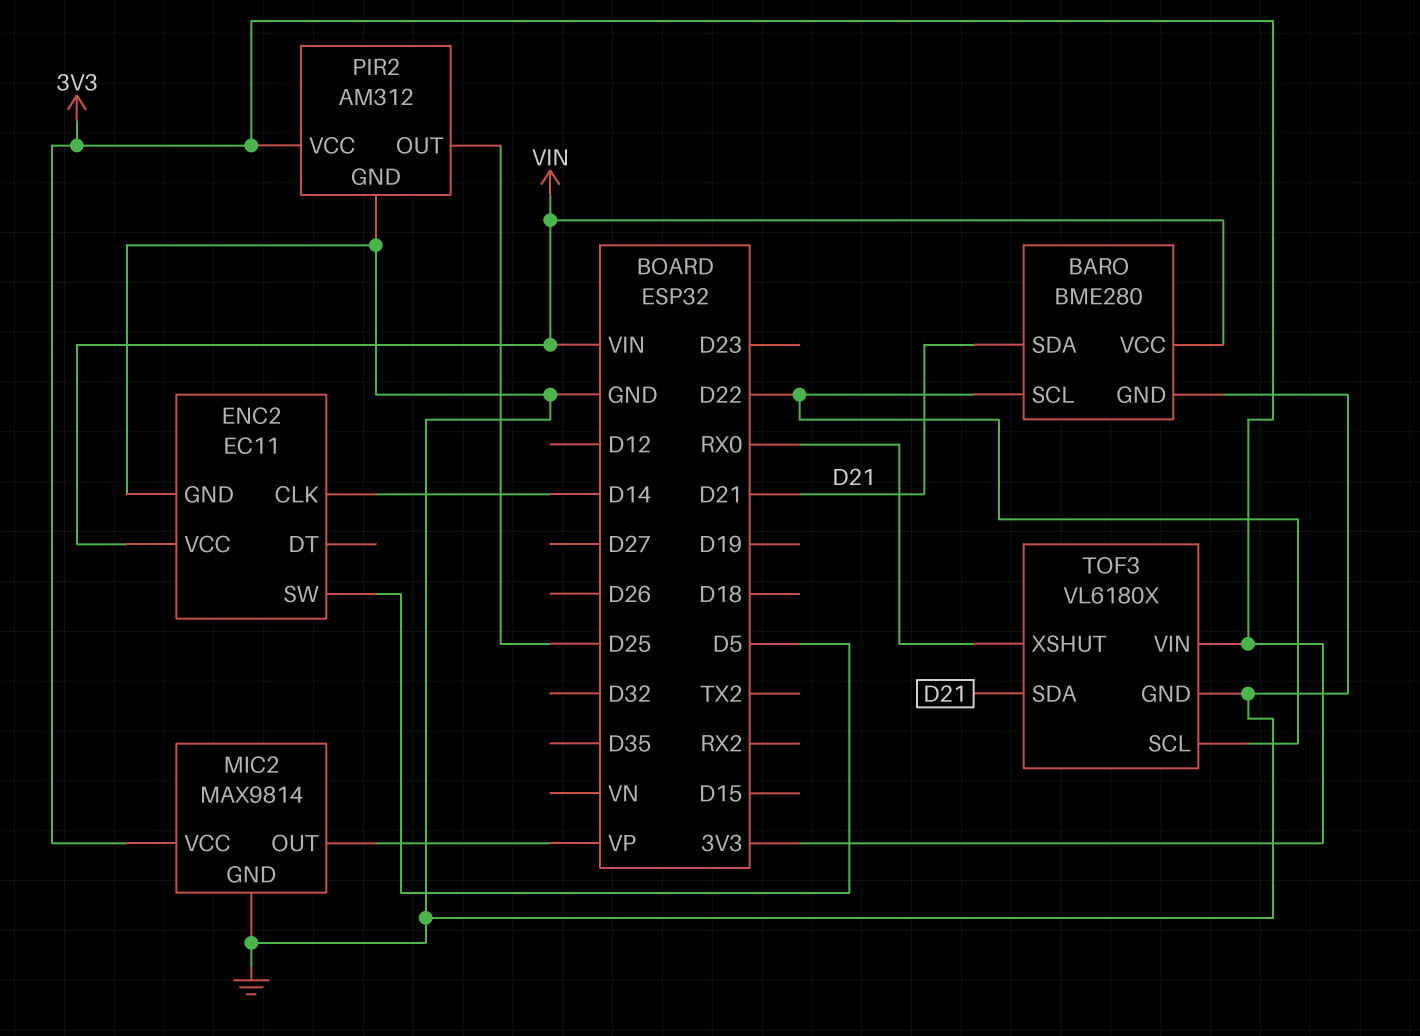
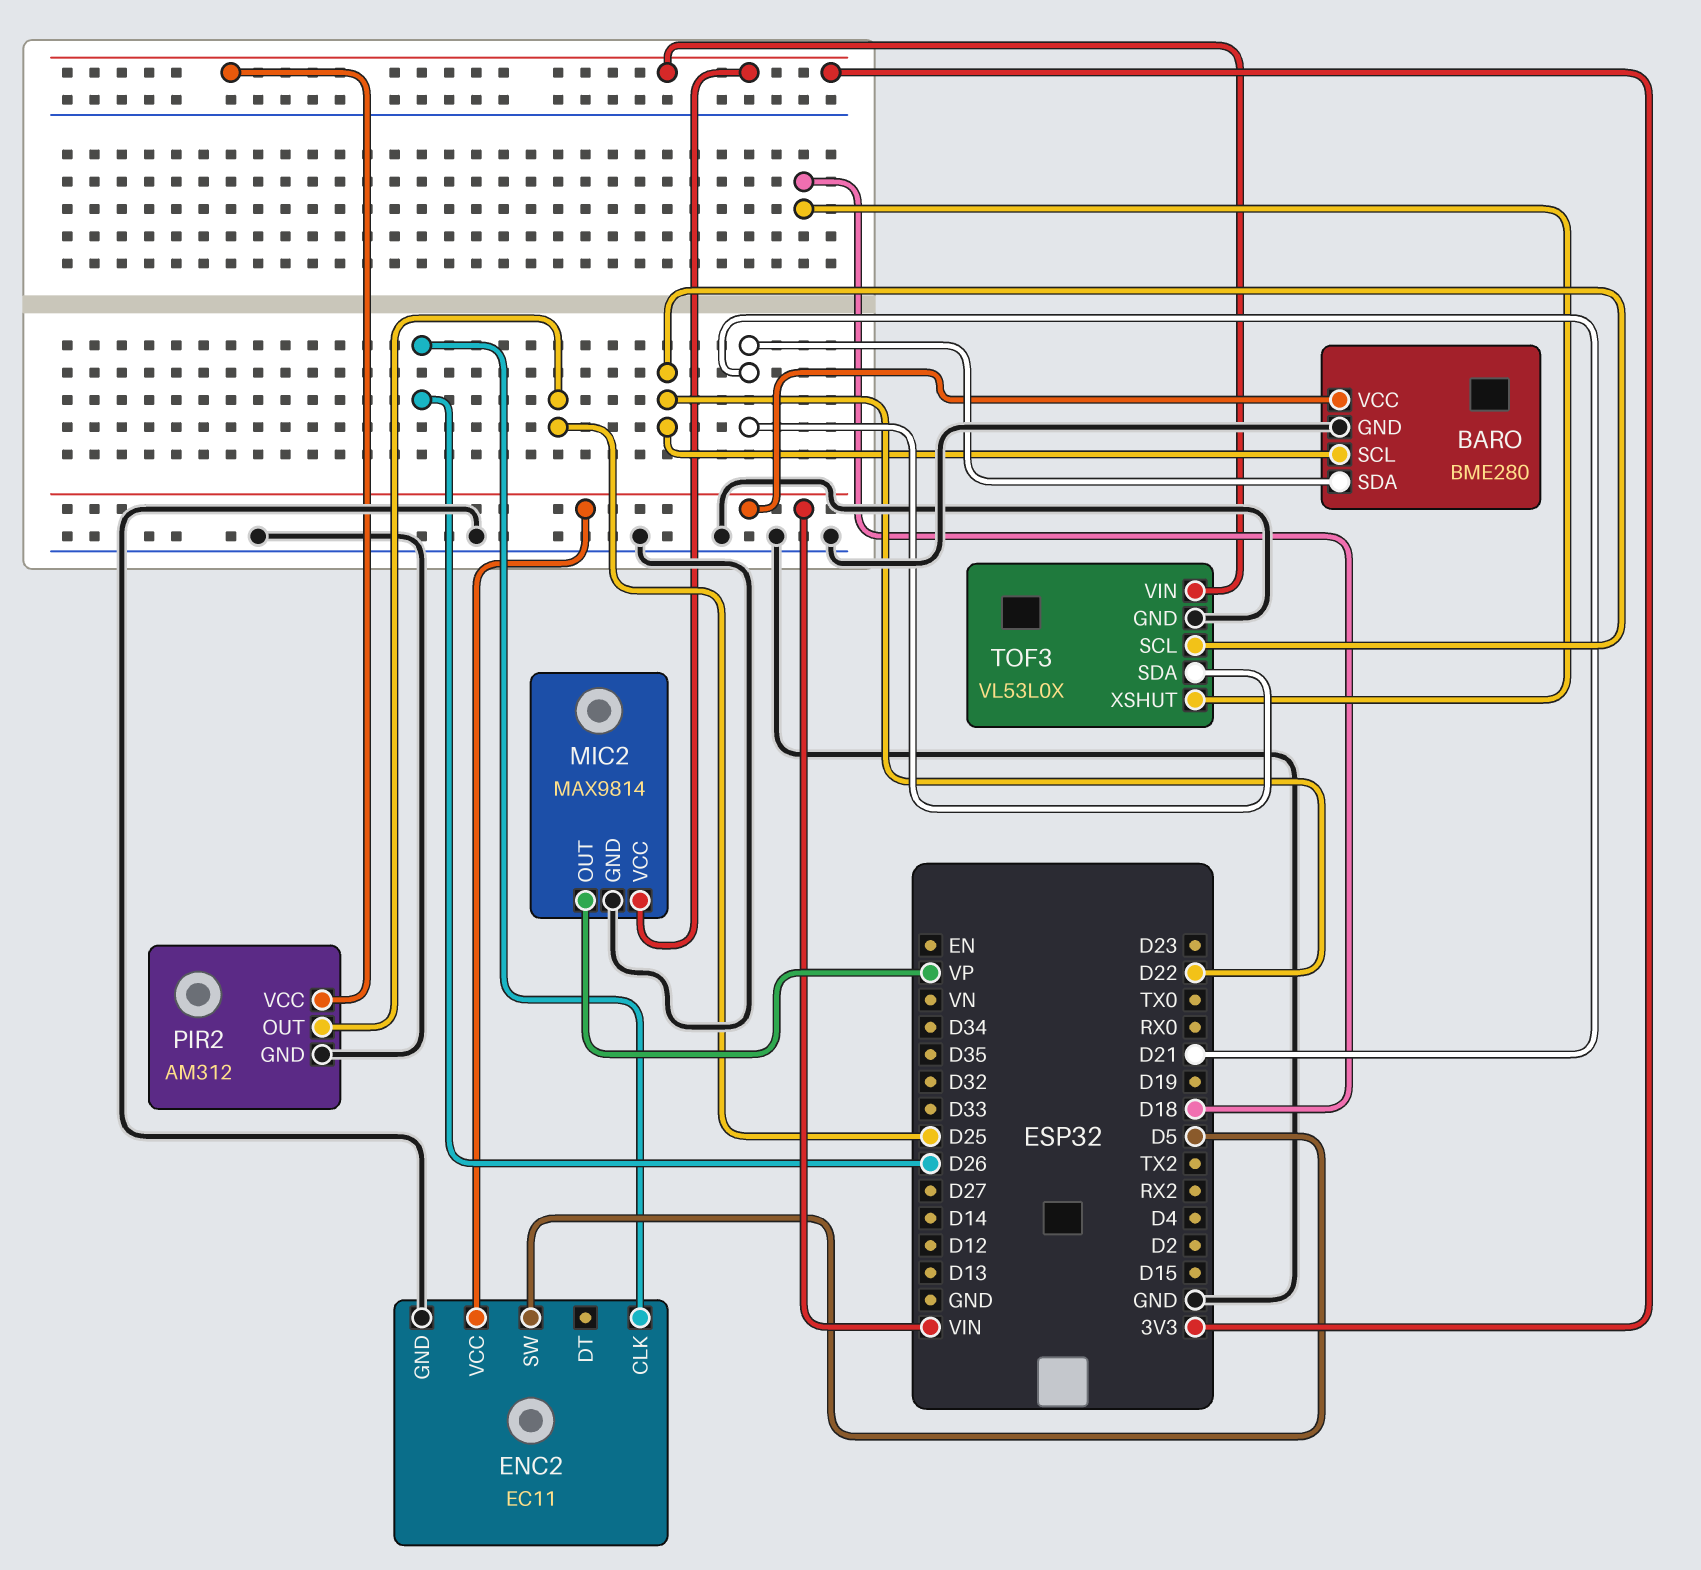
ENC2 pin CLK: D14 -> D26
TOF3: VL6180X -> VL53L0X
TOF3 pin XSHUT: RX0 -> D18

